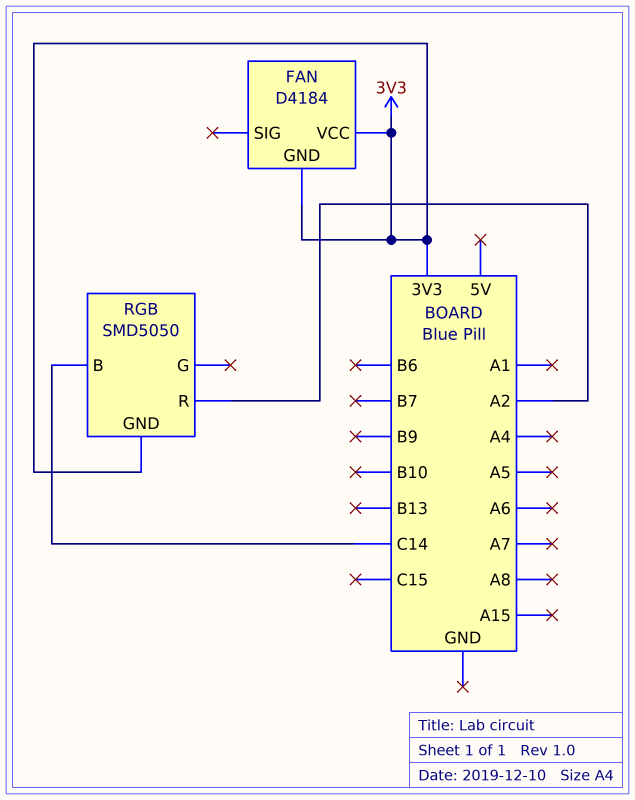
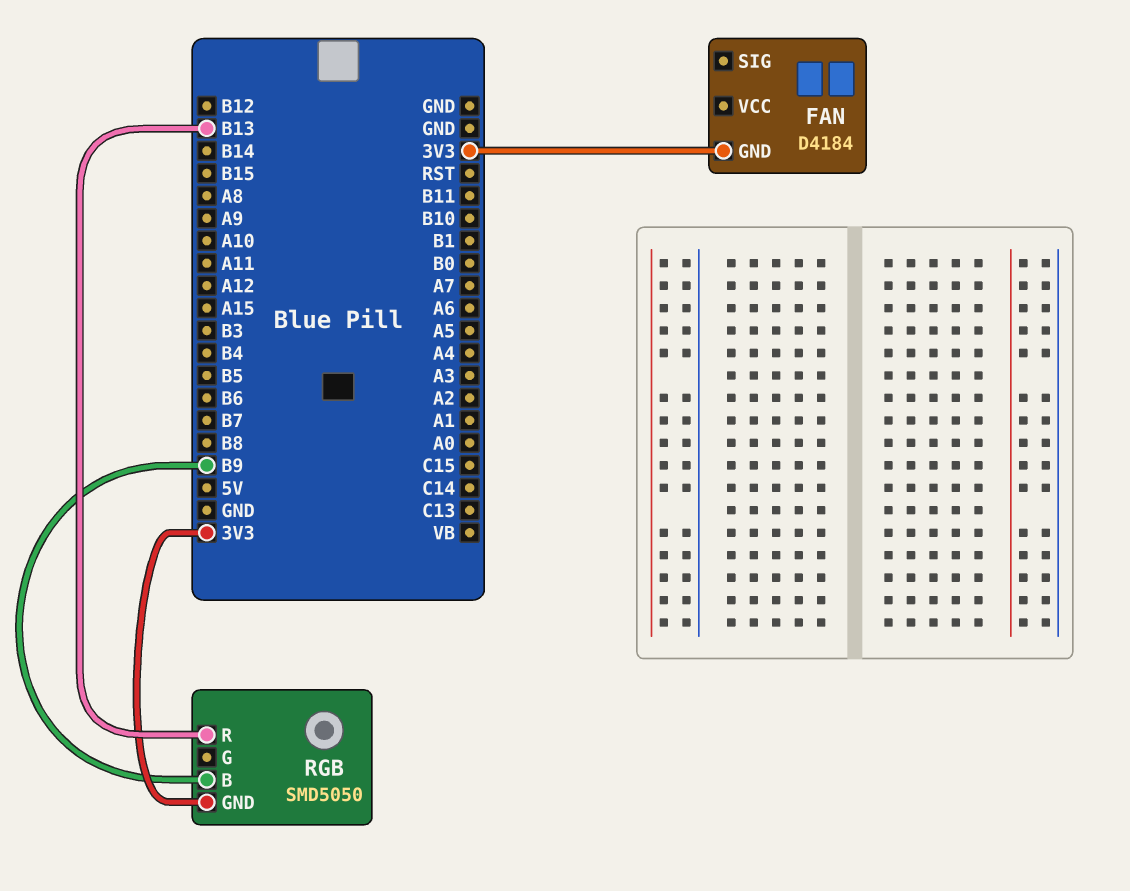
FAN pin VCC: 3V3 -> none
RGB pin B: C14 -> B9
RGB pin R: A2 -> B13

